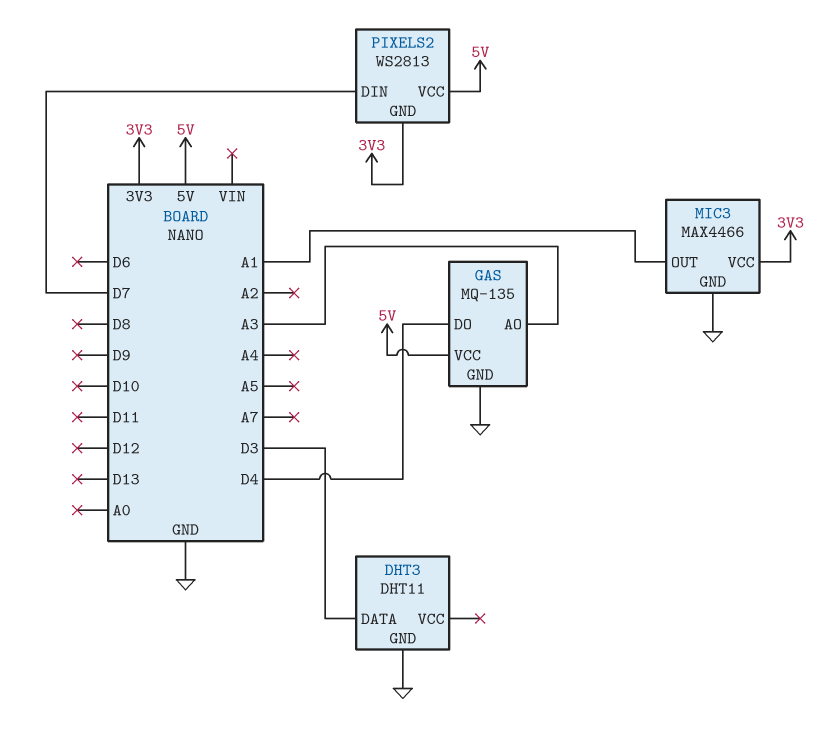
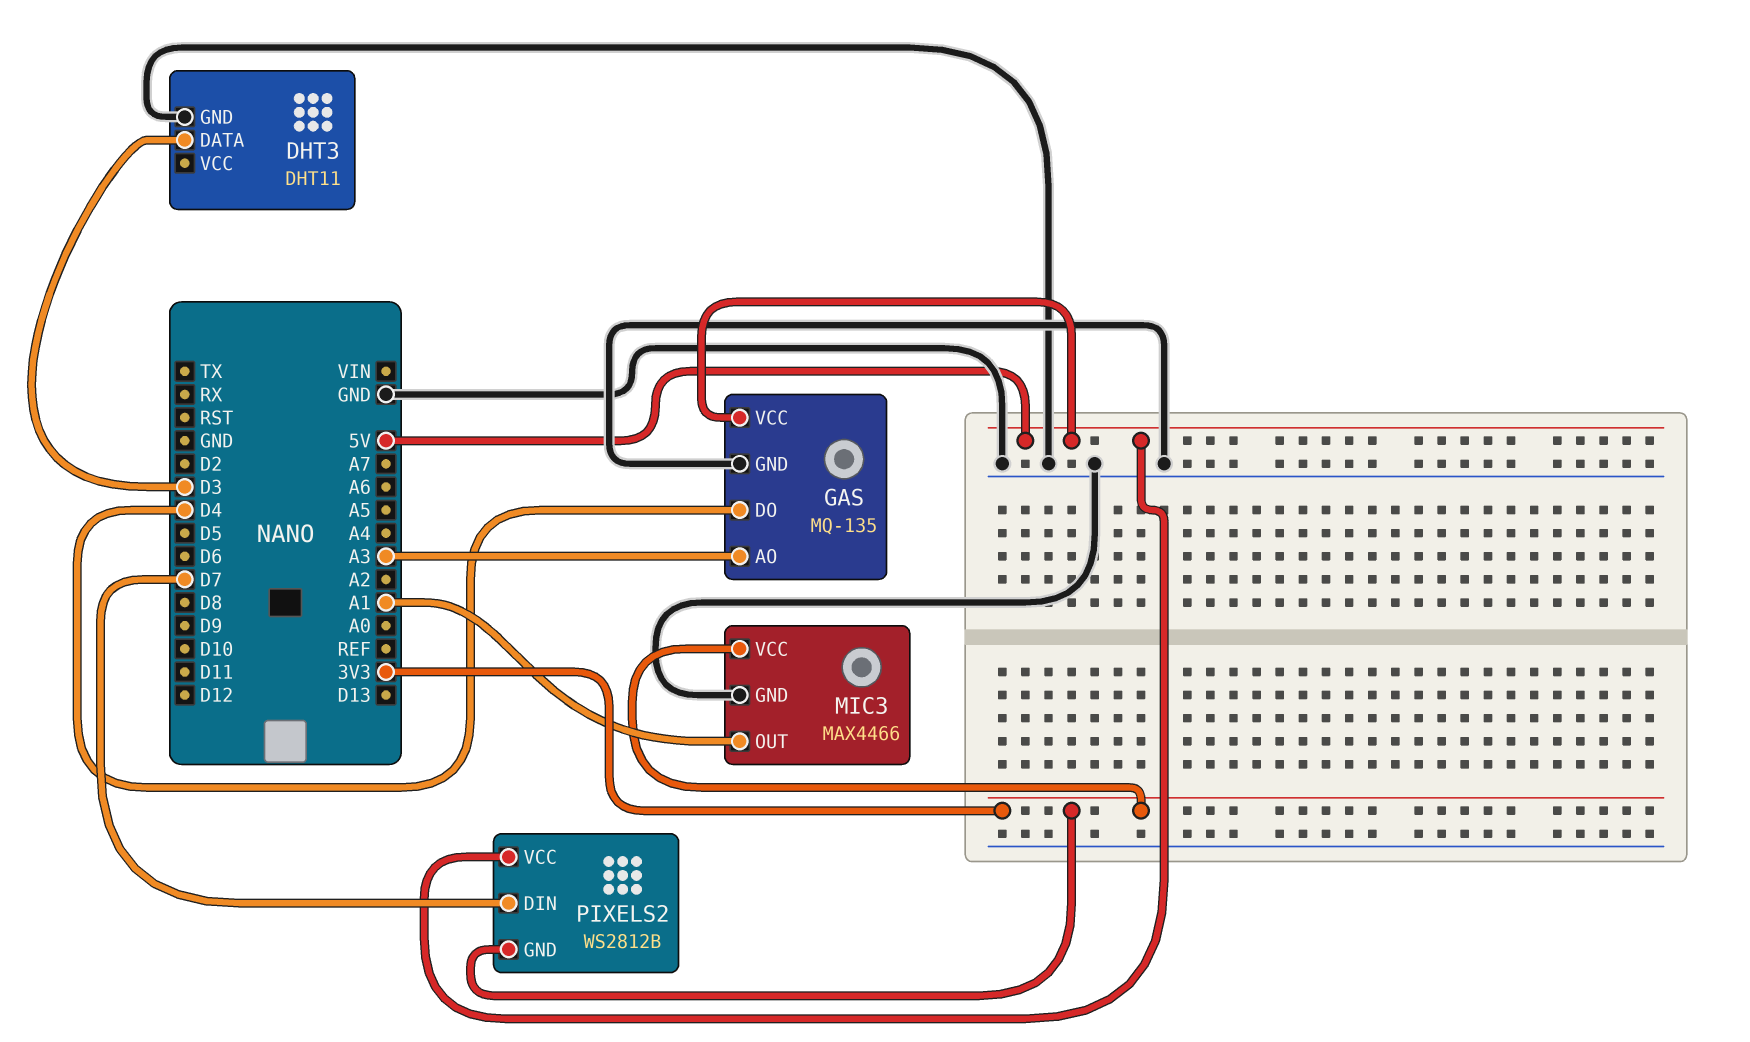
PIXELS2: WS2813 -> WS2812B

